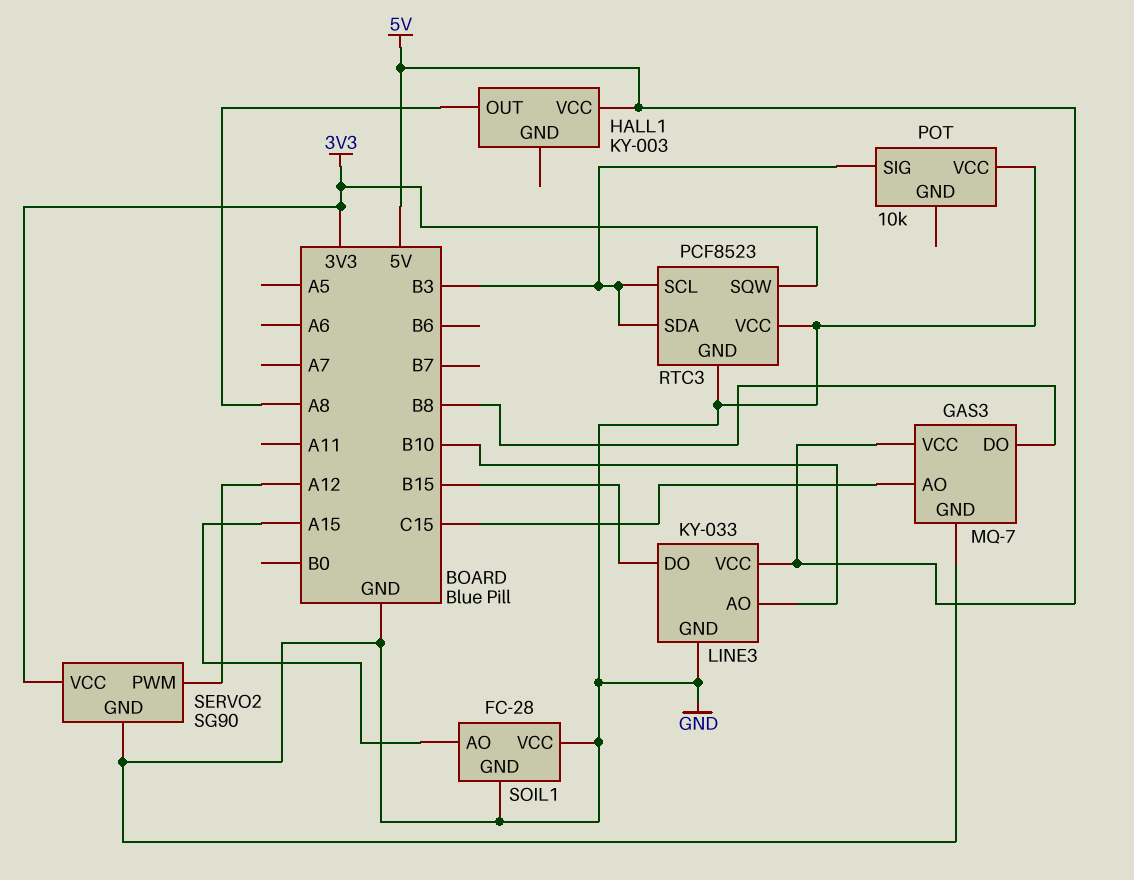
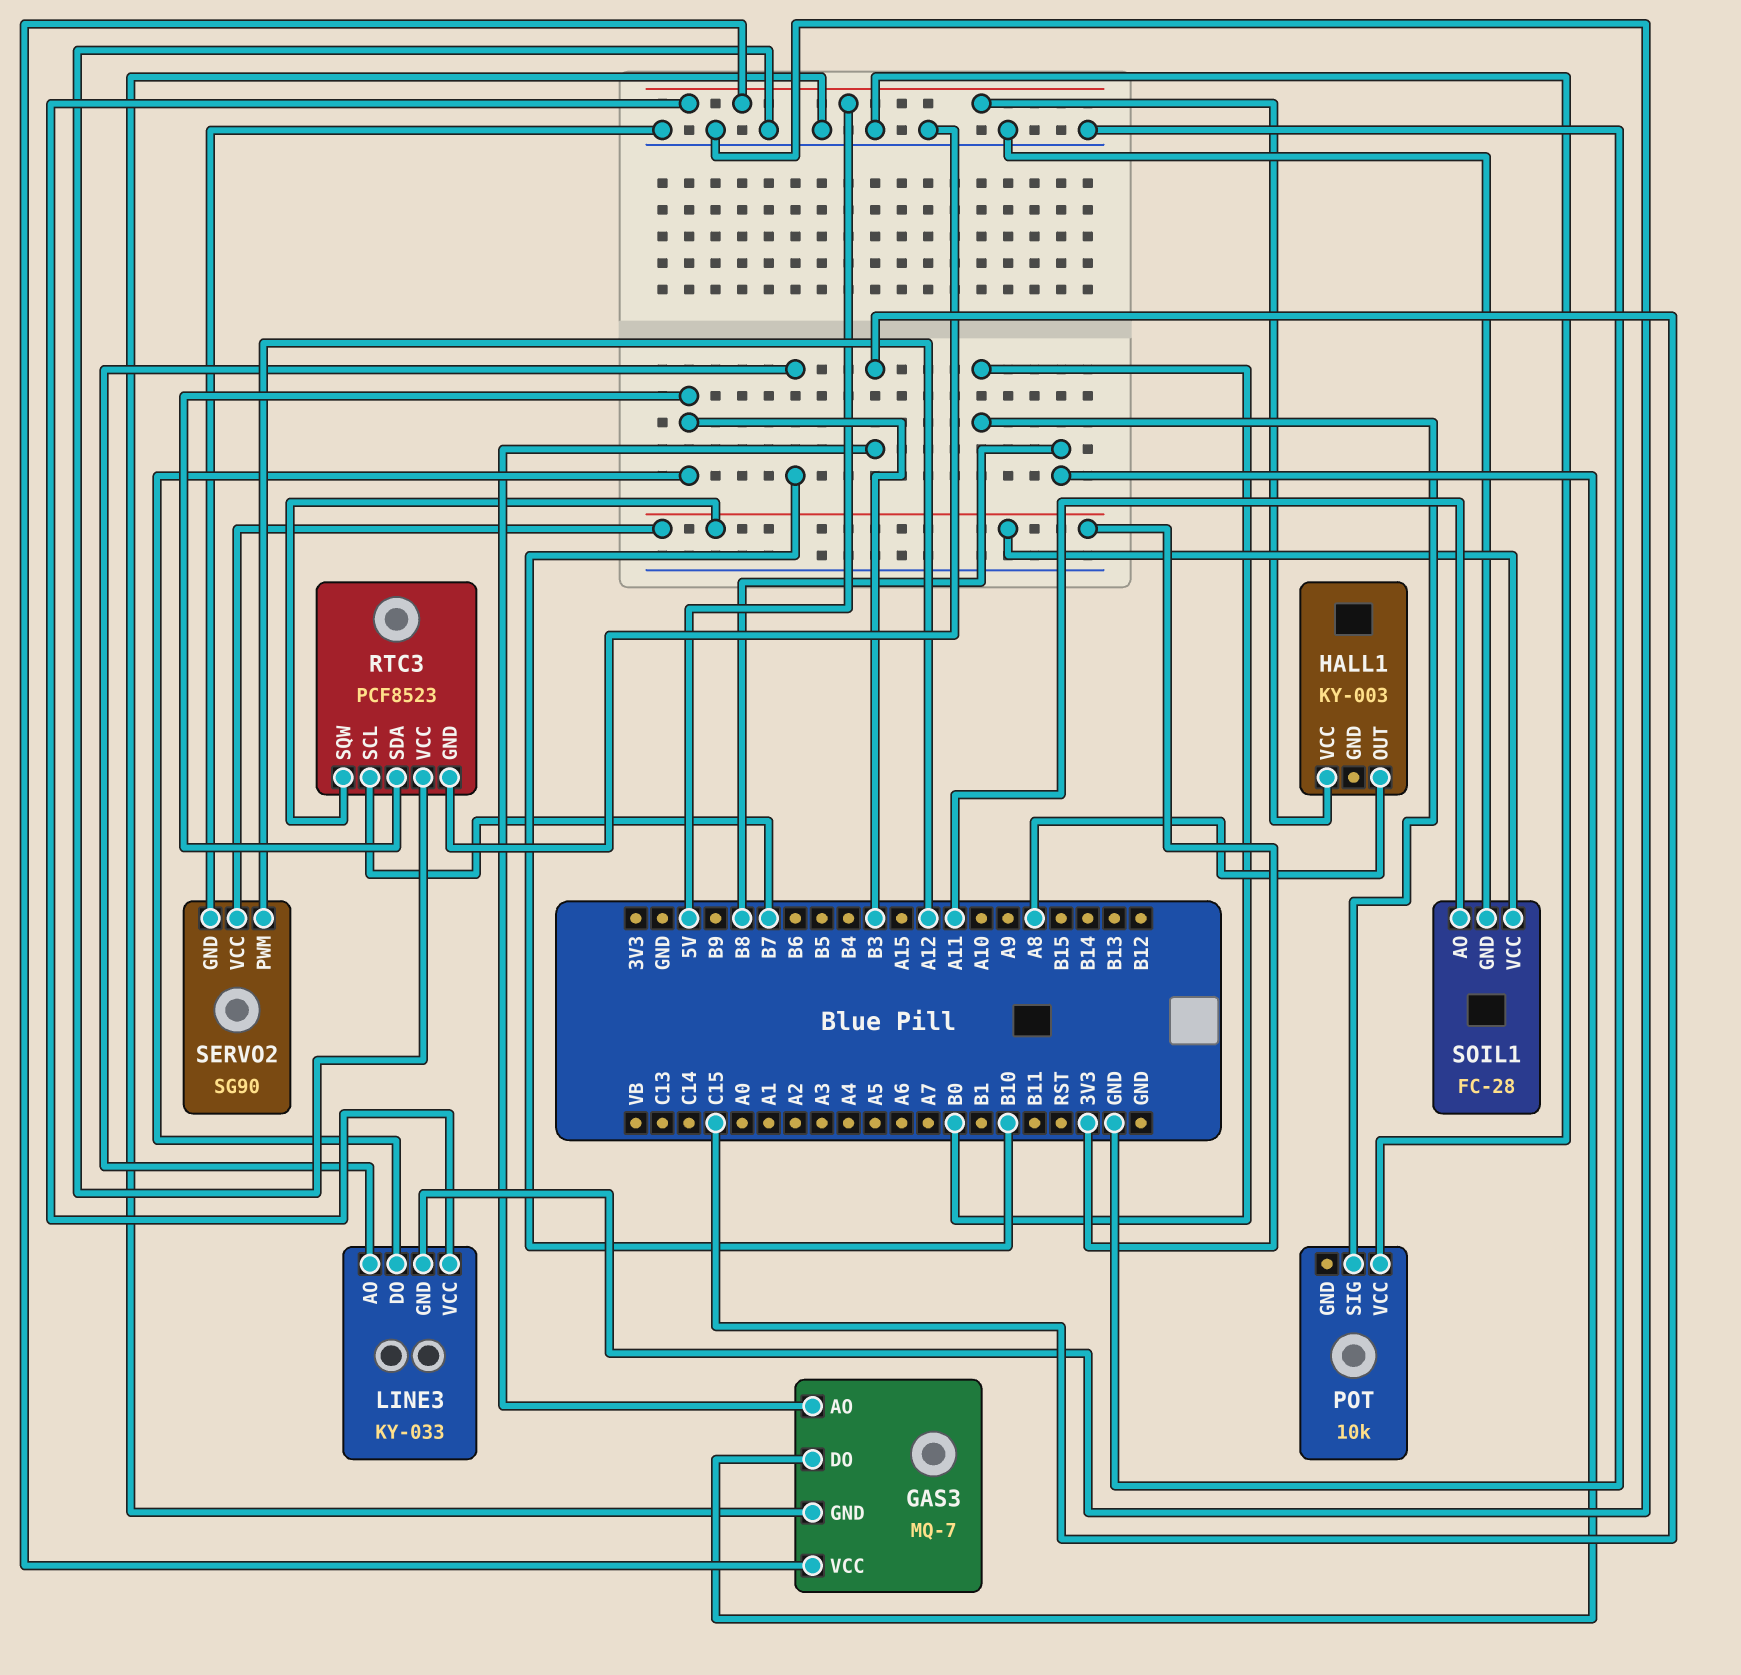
LINE3 pin DO: B15 -> B3
POT pin SIG: B3 -> B0
RTC3 pin SCL: B3 -> B7
SOIL1 pin AO: A15 -> A11
SOIL1 pin VCC: GND -> 3V3

